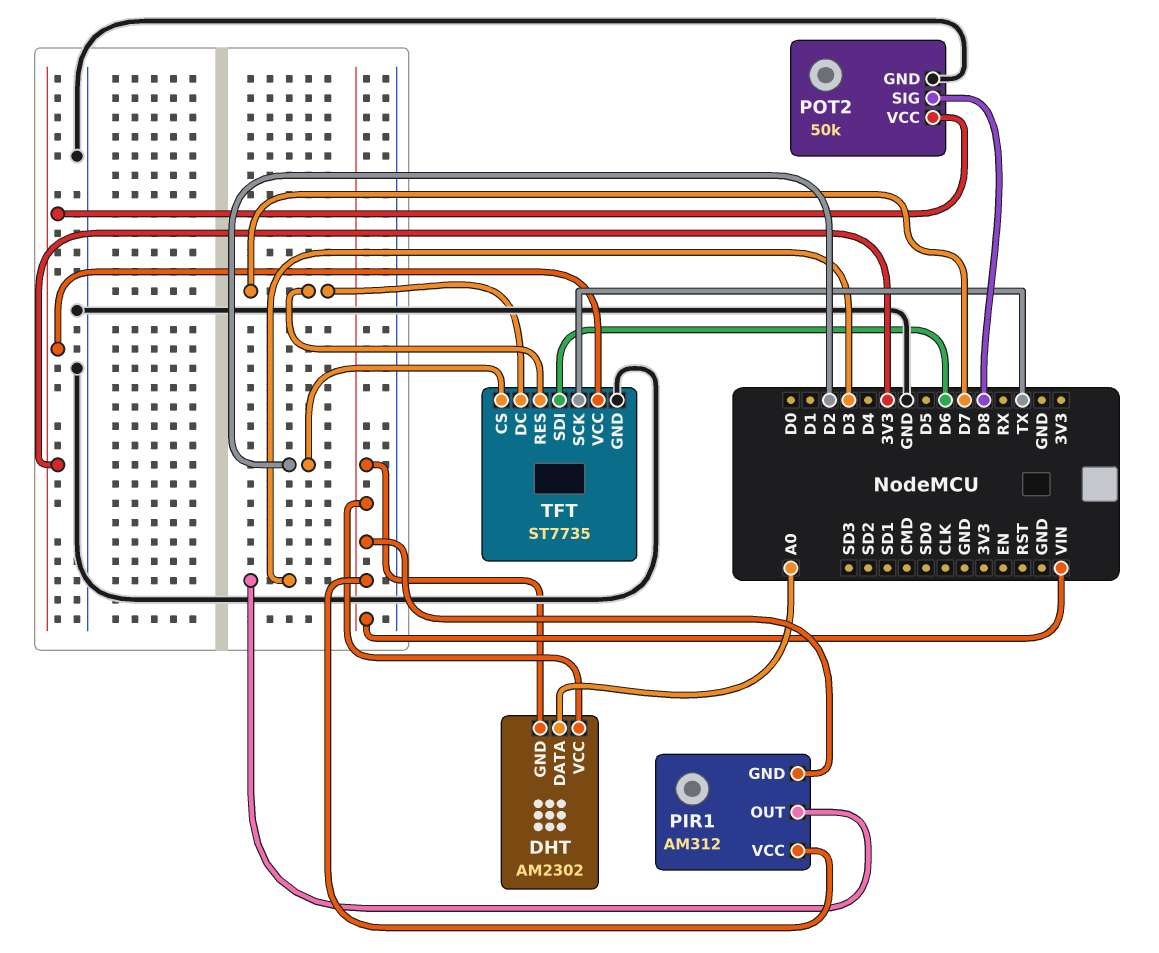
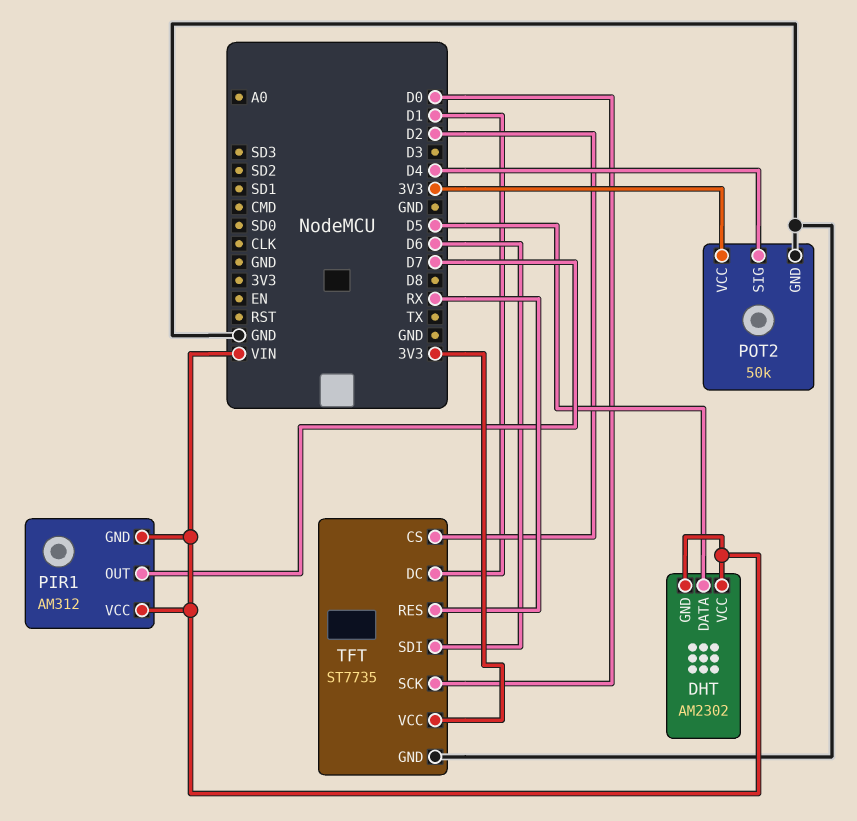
DHT pin DATA: A0 -> D5
PIR1 pin OUT: D3 -> D7
POT2 pin SIG: D8 -> D4
TFT pin DC: D7 -> D1
TFT pin RES: D7 -> RX
TFT pin SCK: TX -> D0

